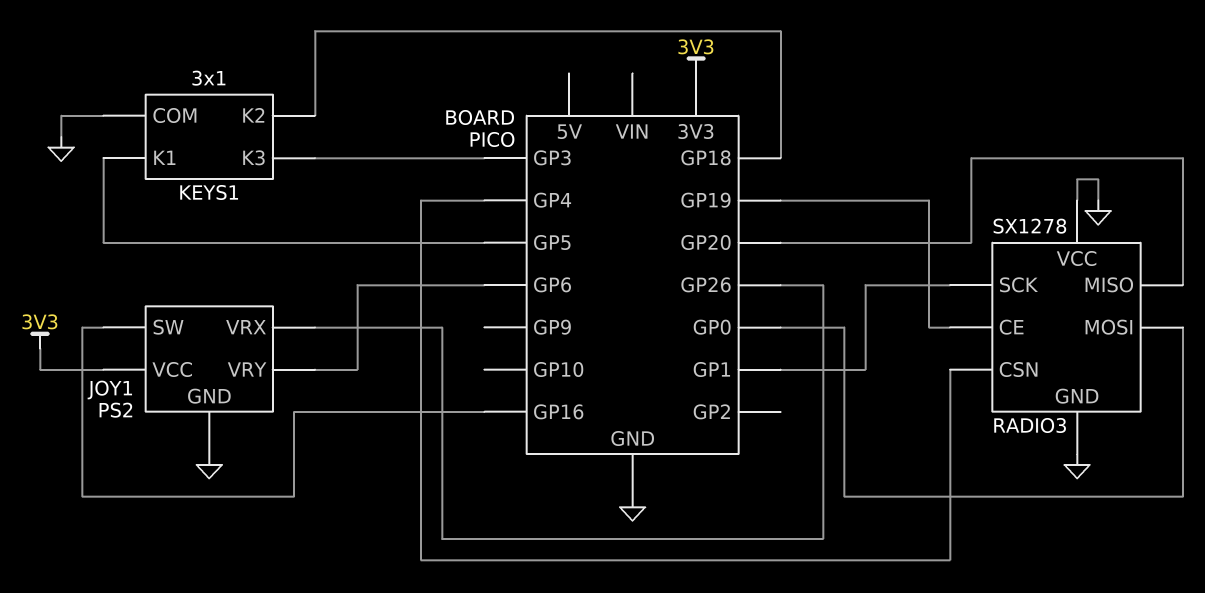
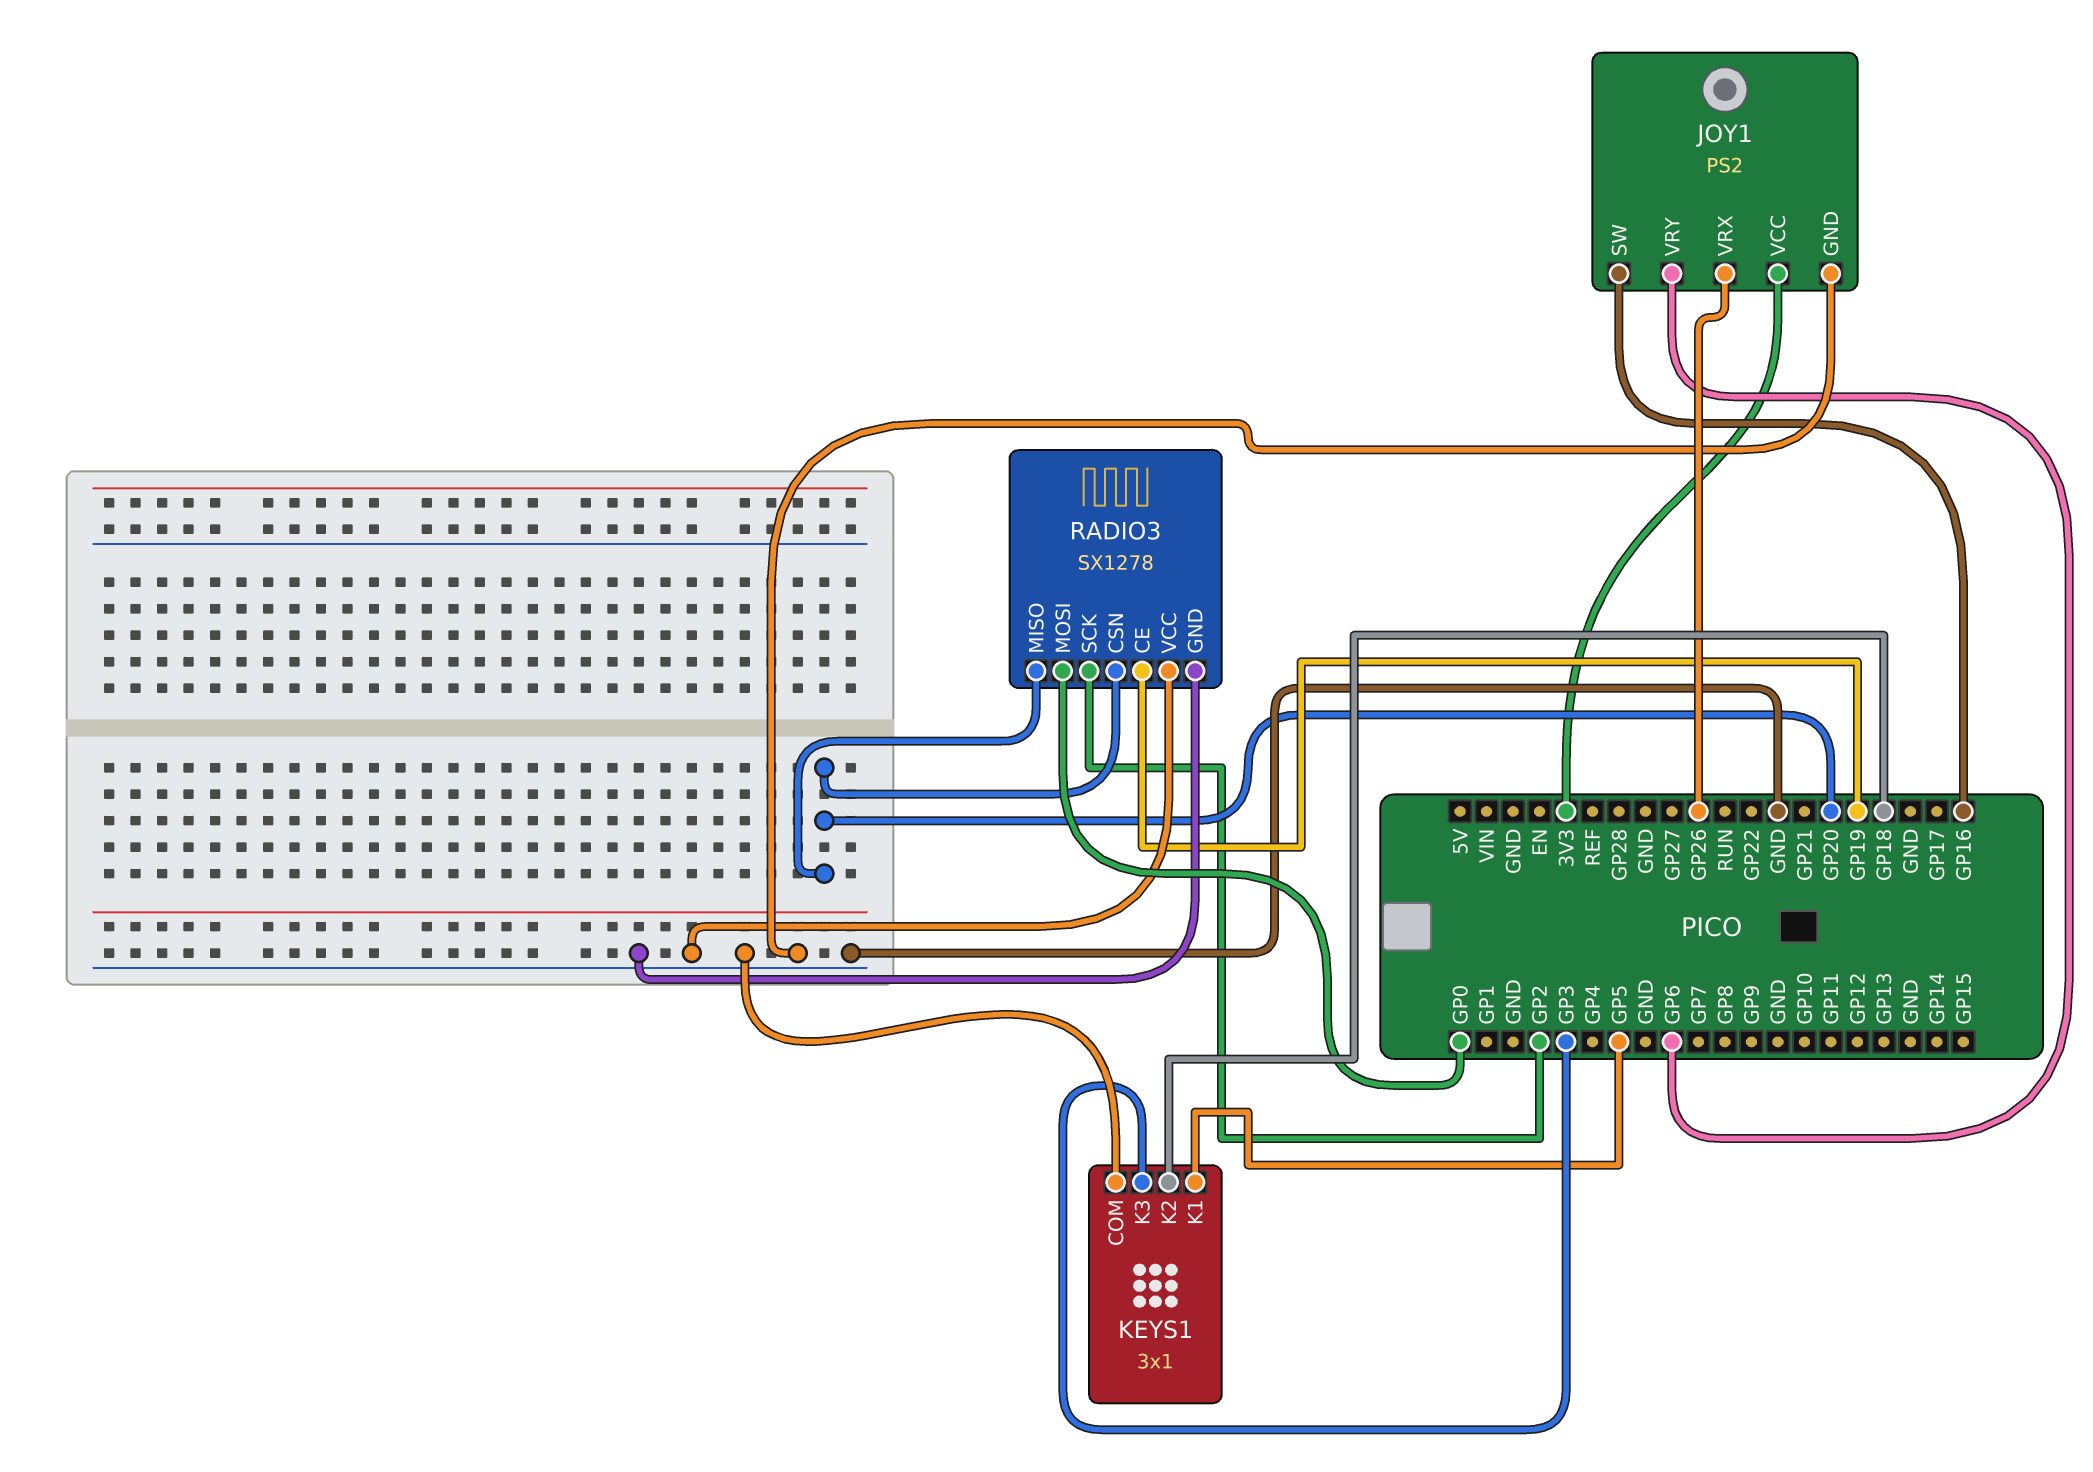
RADIO3 pin CSN: GP4 -> GP20
RADIO3 pin SCK: GP1 -> GP2

